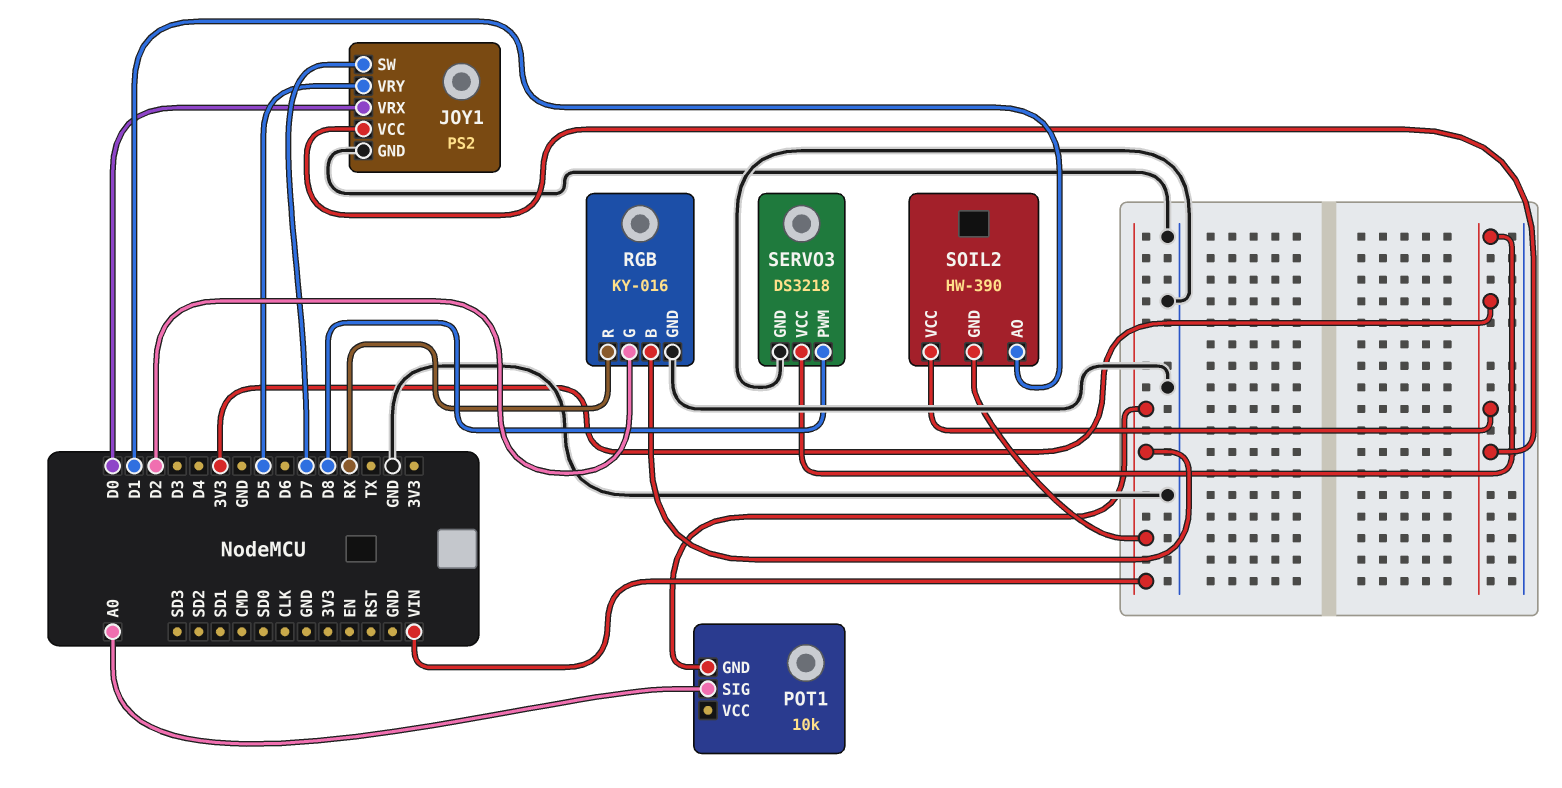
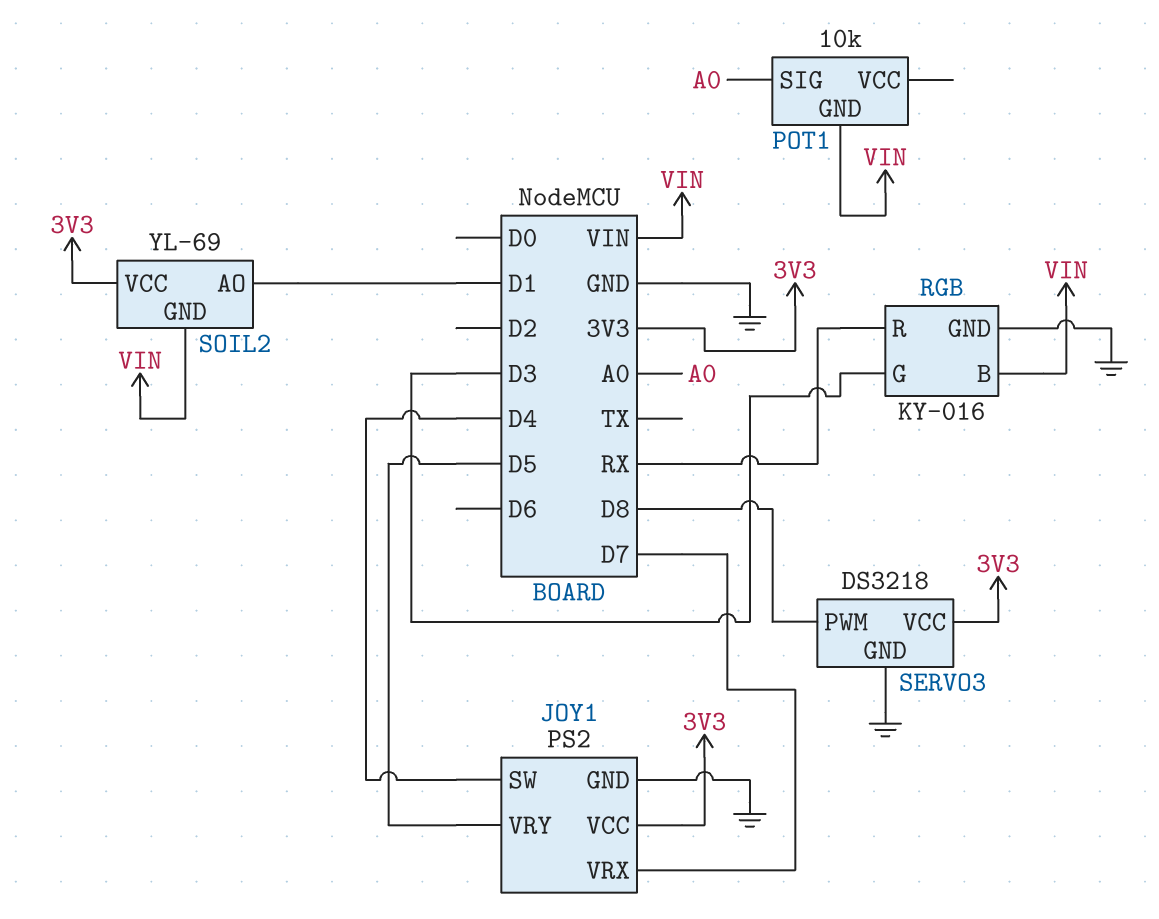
JOY1 pin SW: D7 -> D4
JOY1 pin VRX: D0 -> D7
RGB pin G: D2 -> D3
SOIL2: HW-390 -> YL-69

